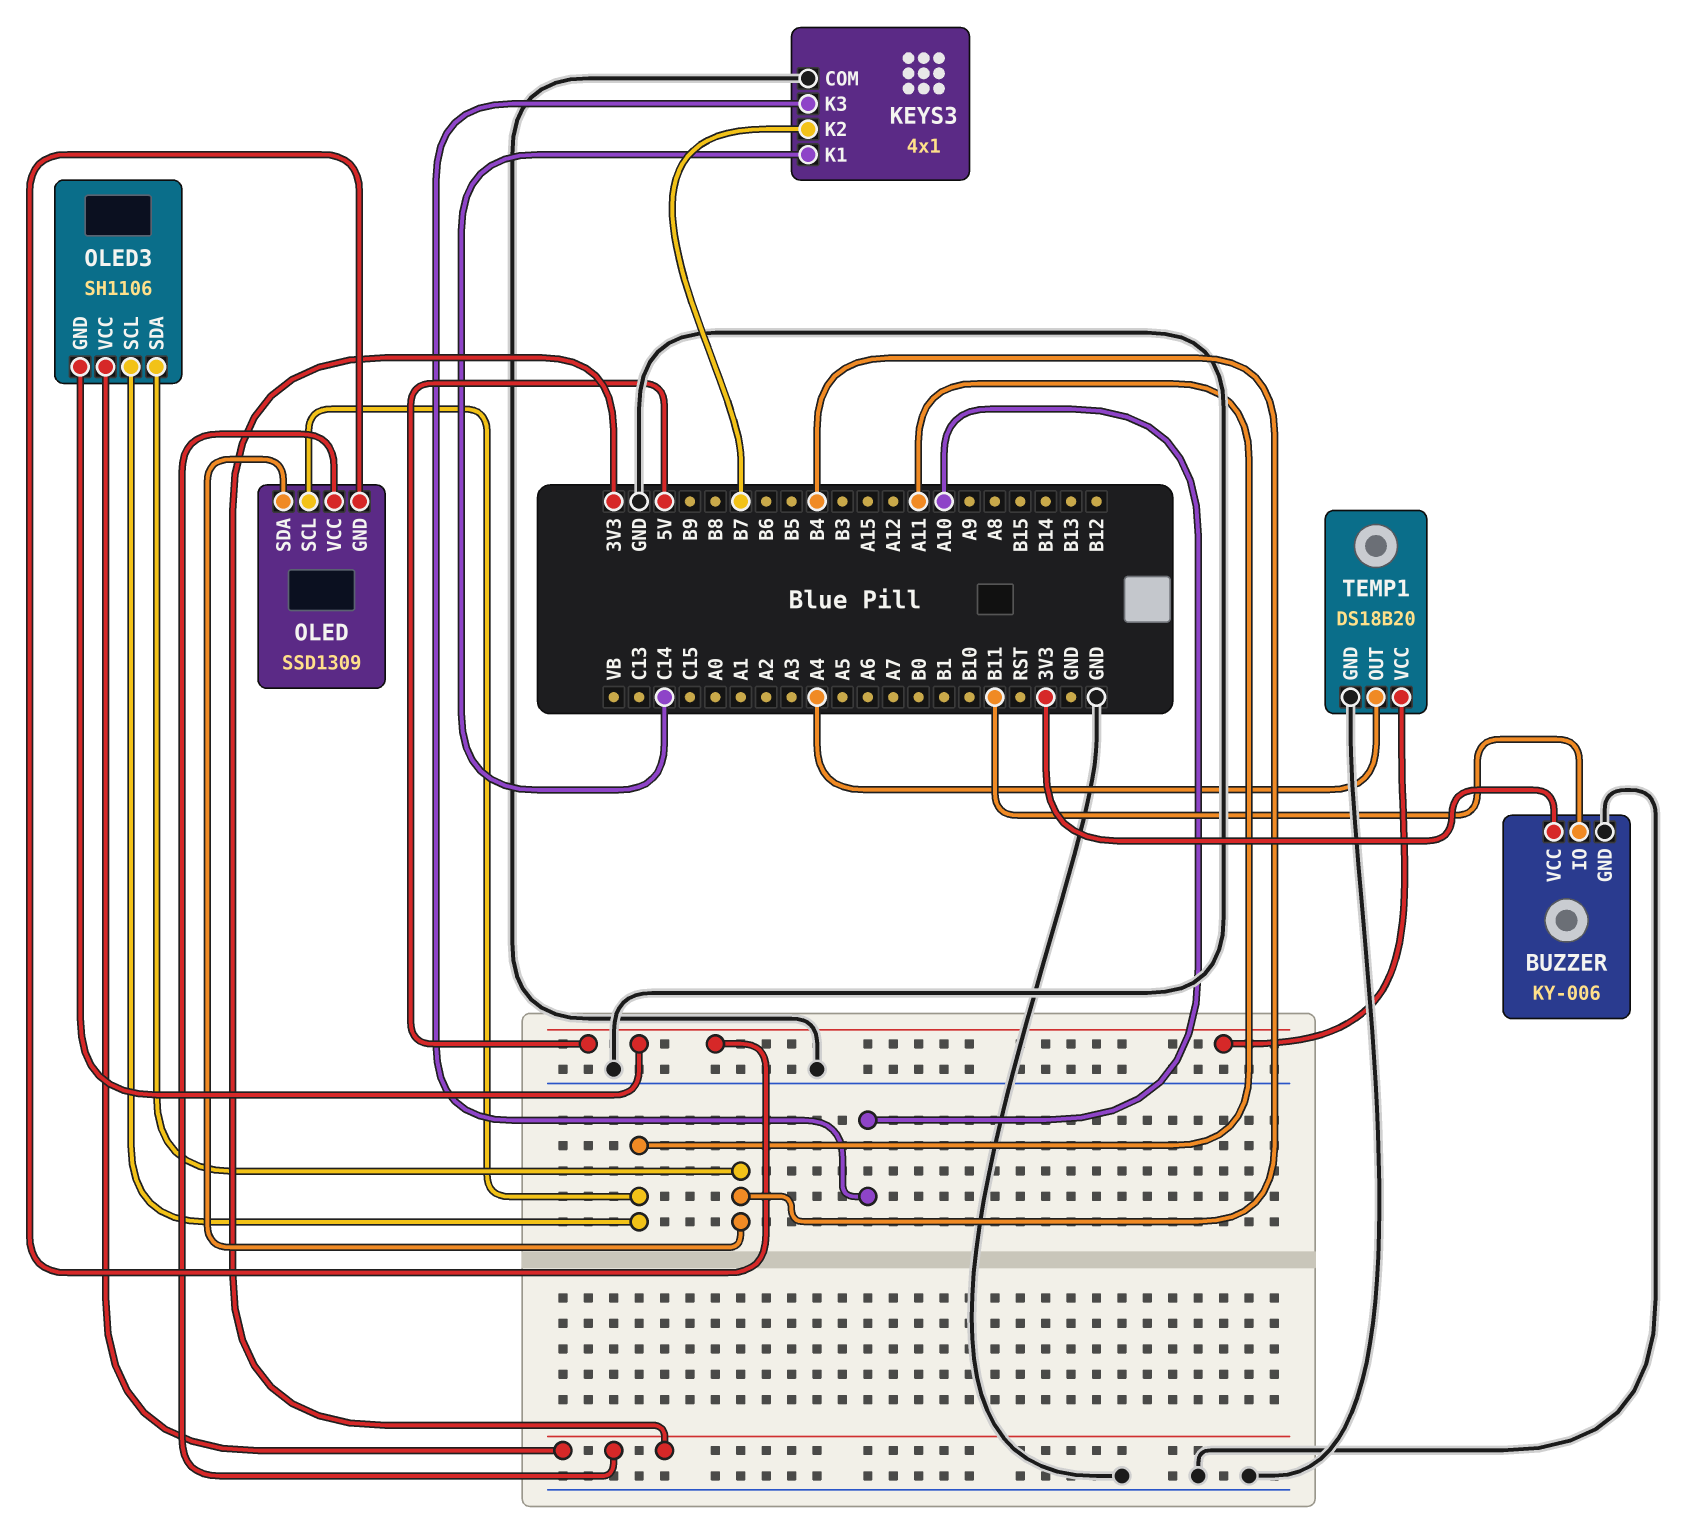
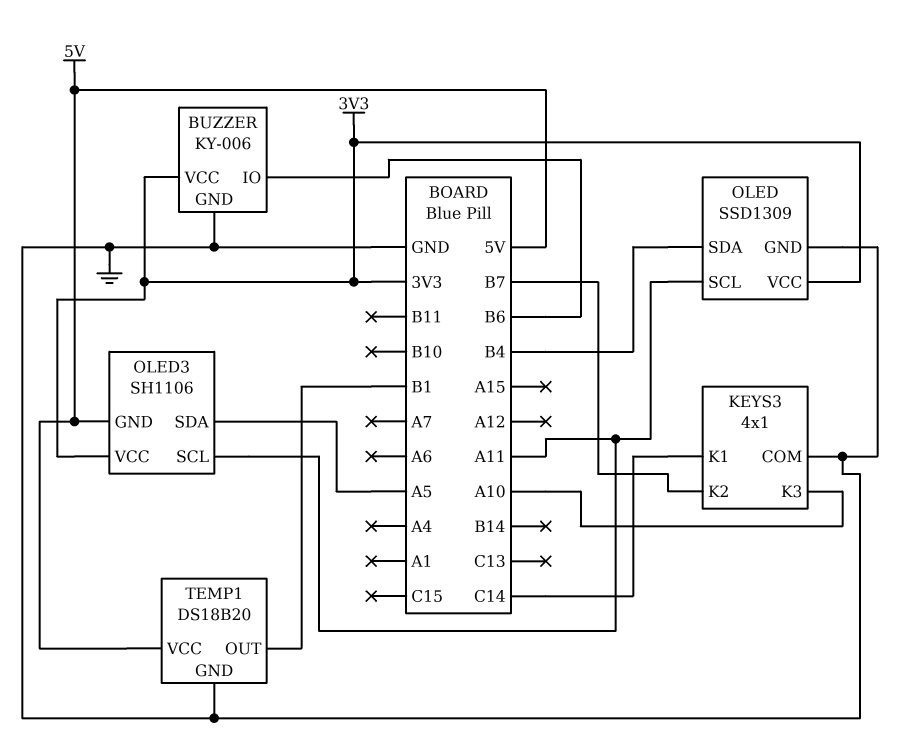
BUZZER pin IO: B11 -> B6
OLED pin GND: 5V -> GND
OLED3 pin SDA: B4 -> A5
TEMP1 pin OUT: A4 -> B1

